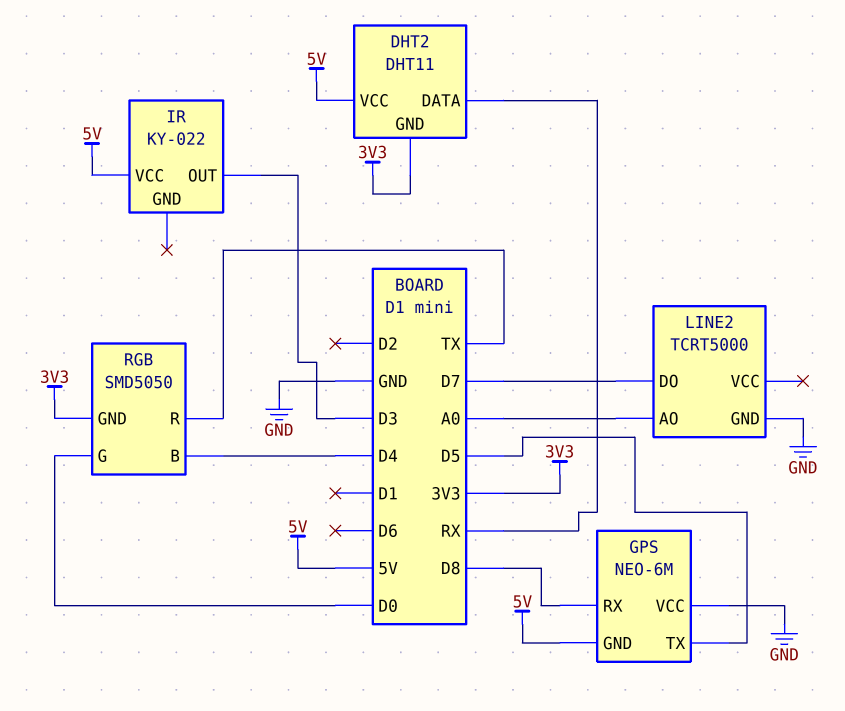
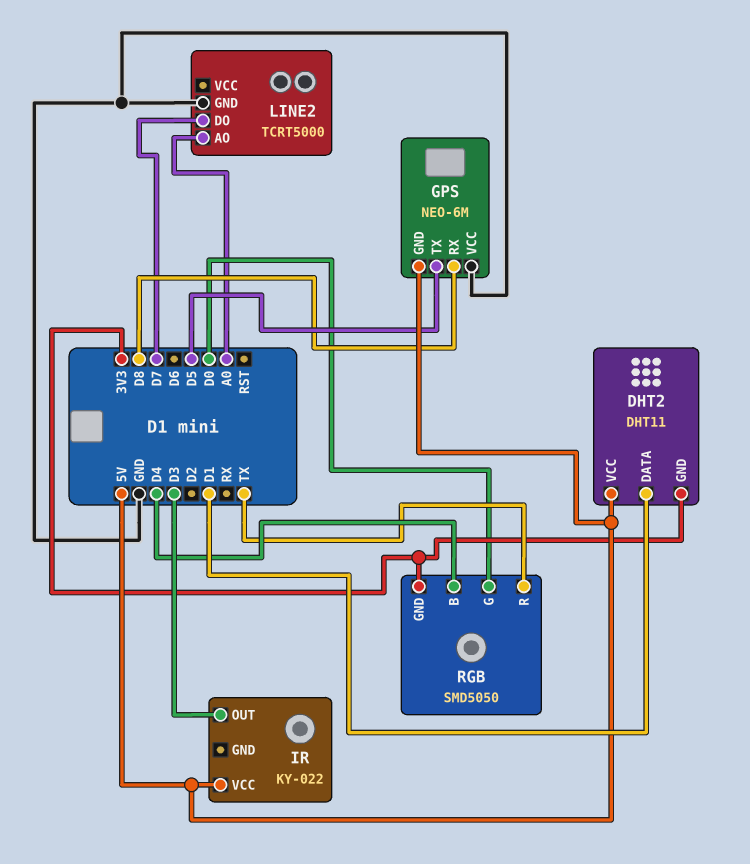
DHT2 pin DATA: RX -> D1

